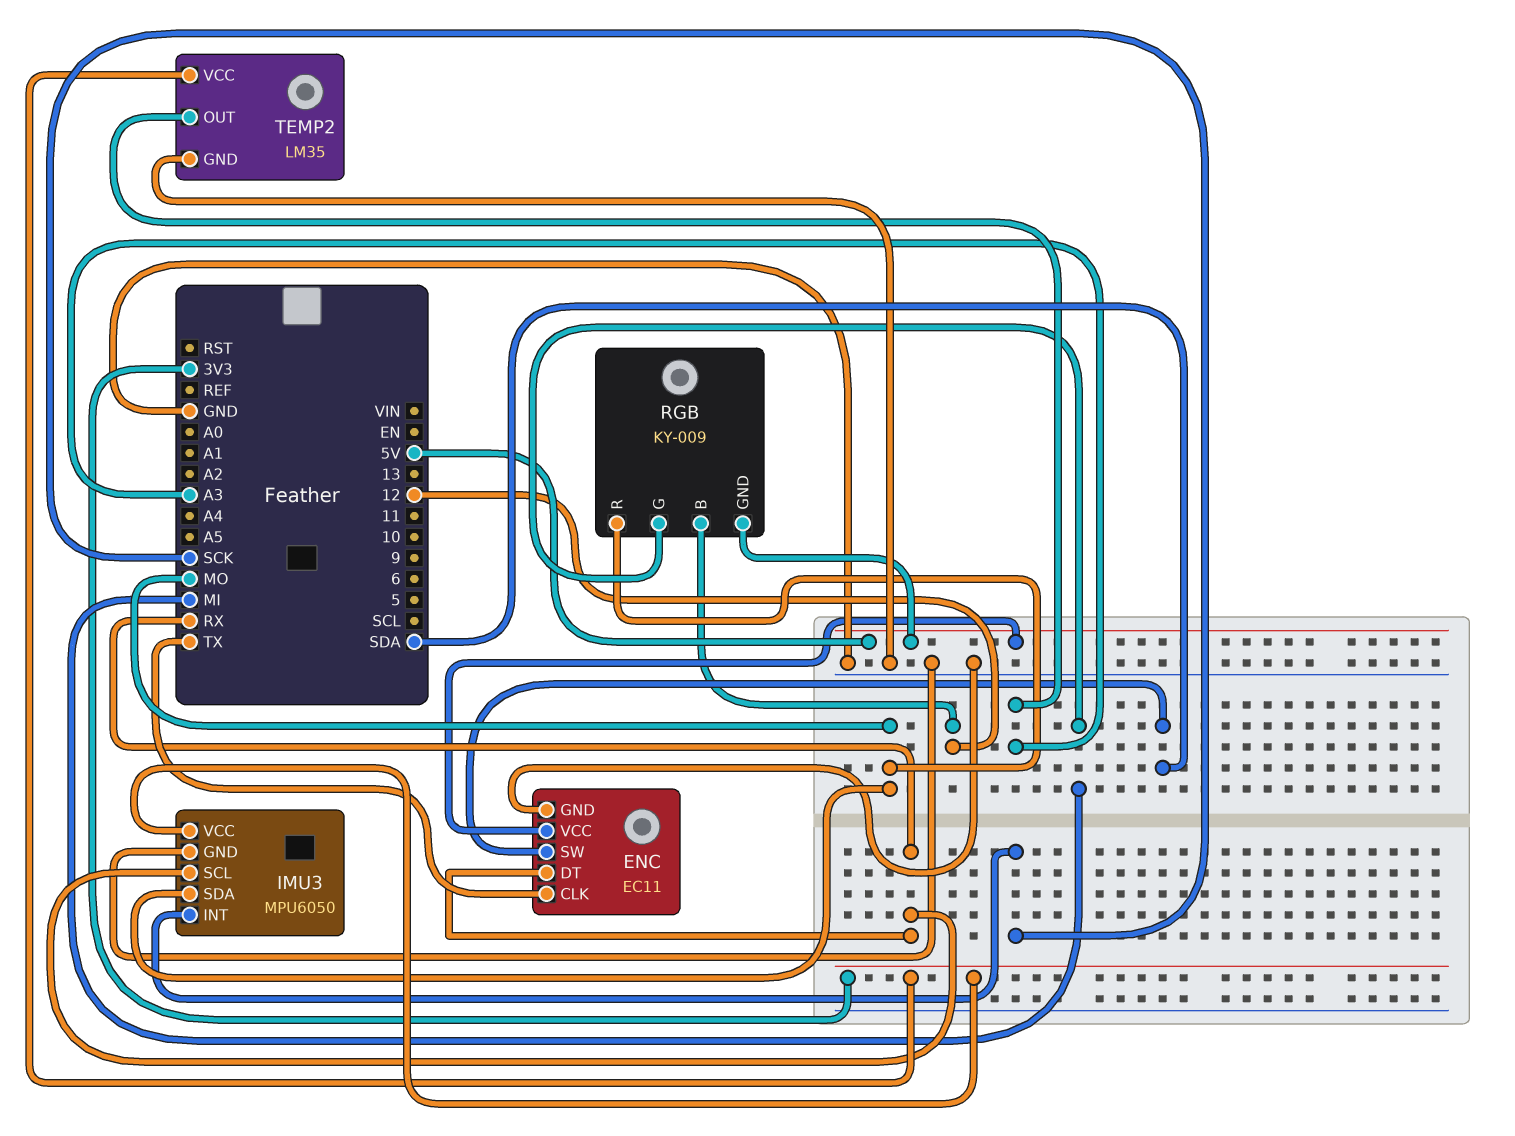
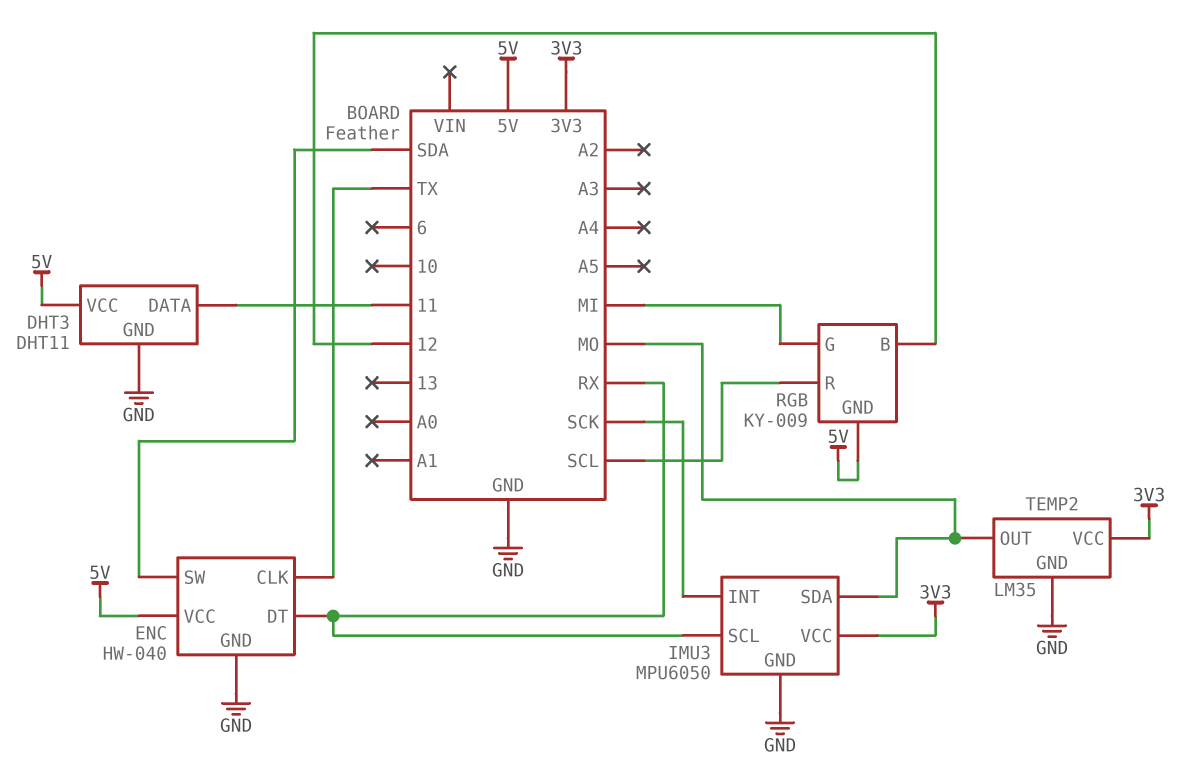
DHT3: none -> DHT11
DHT3 pin DATA: none -> 11
DHT3 pin GND: none -> GND
DHT3 pin VCC: none -> 5V
ENC: EC11 -> HW-040
RGB pin R: MO -> SCL
TEMP2 pin OUT: A3 -> MO

